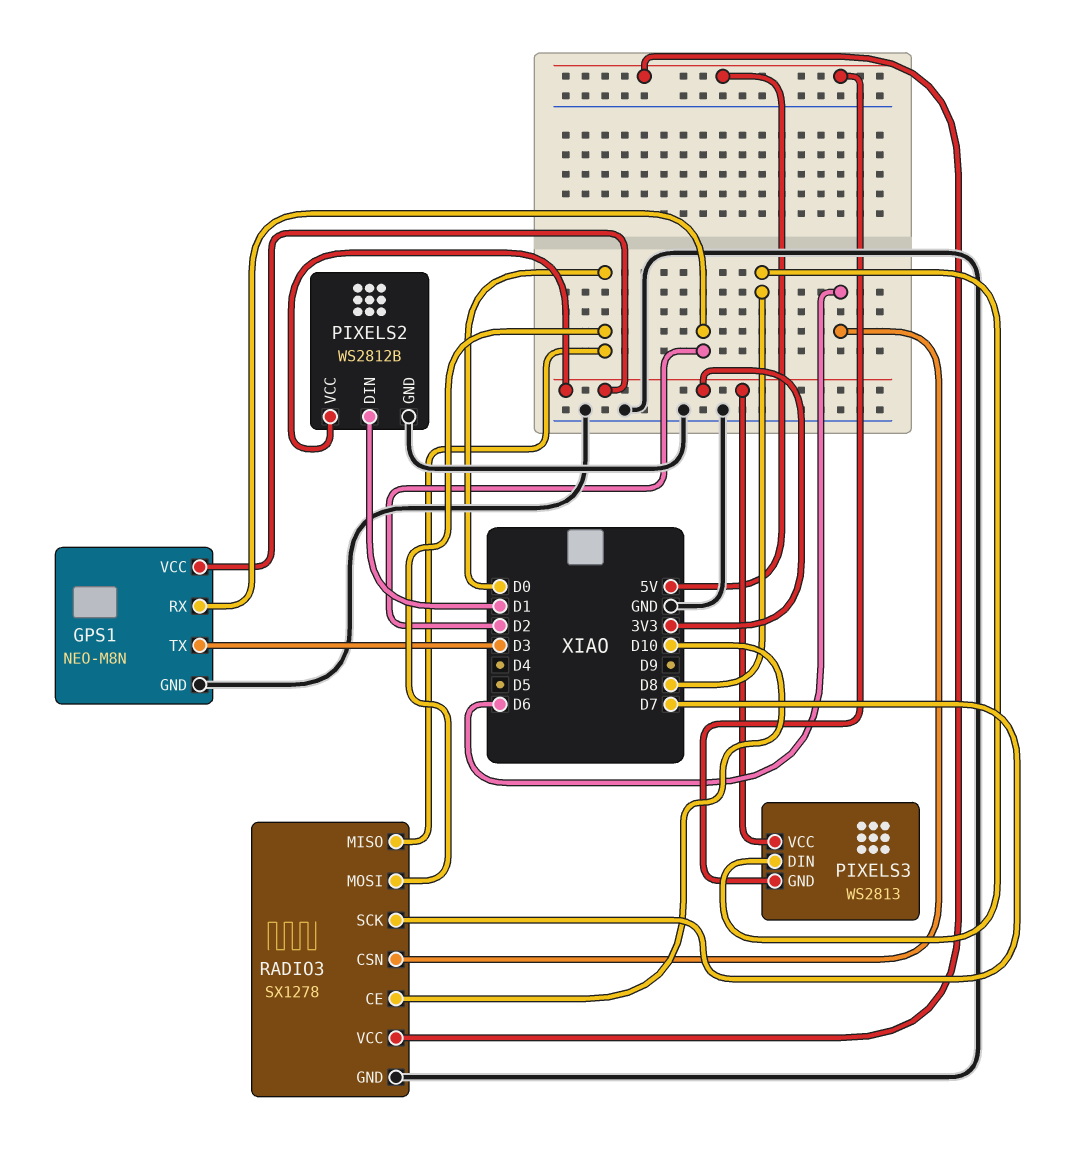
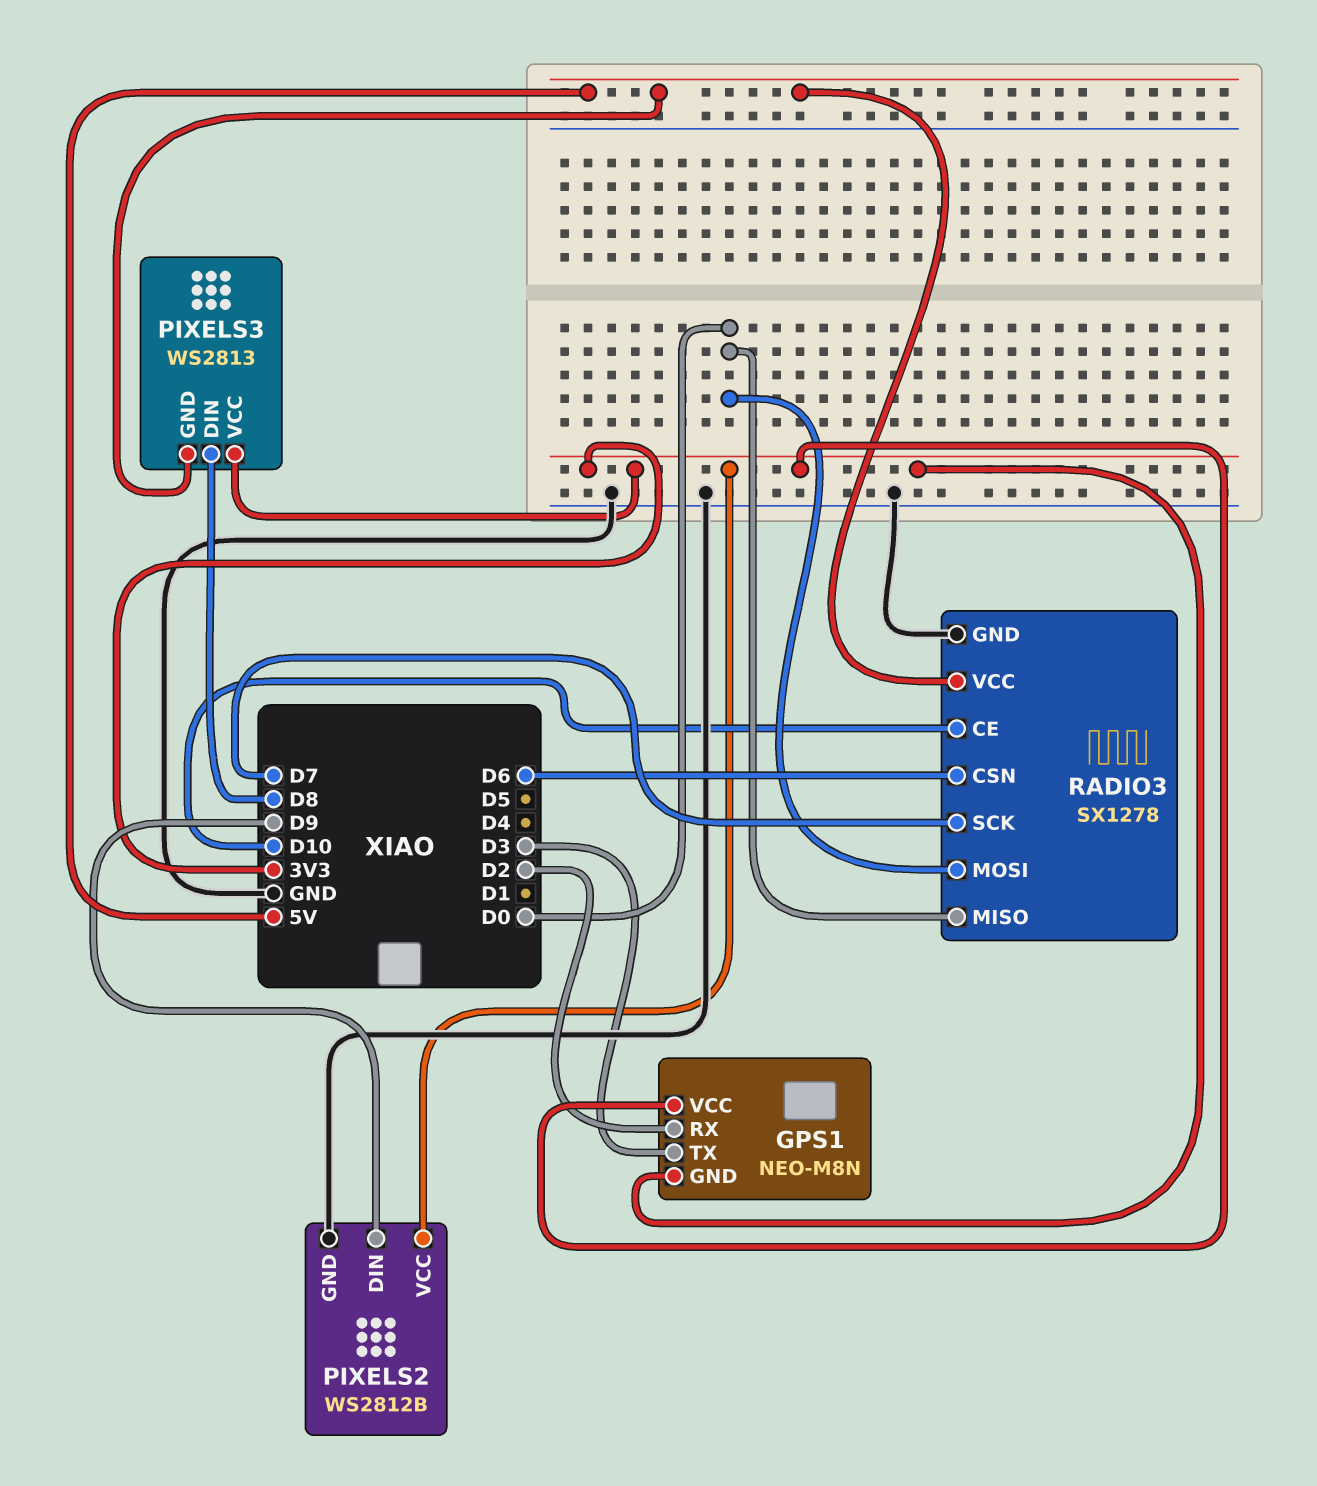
GPS1 pin GND: GND -> 3V3
PIXELS2 pin DIN: D1 -> D9

